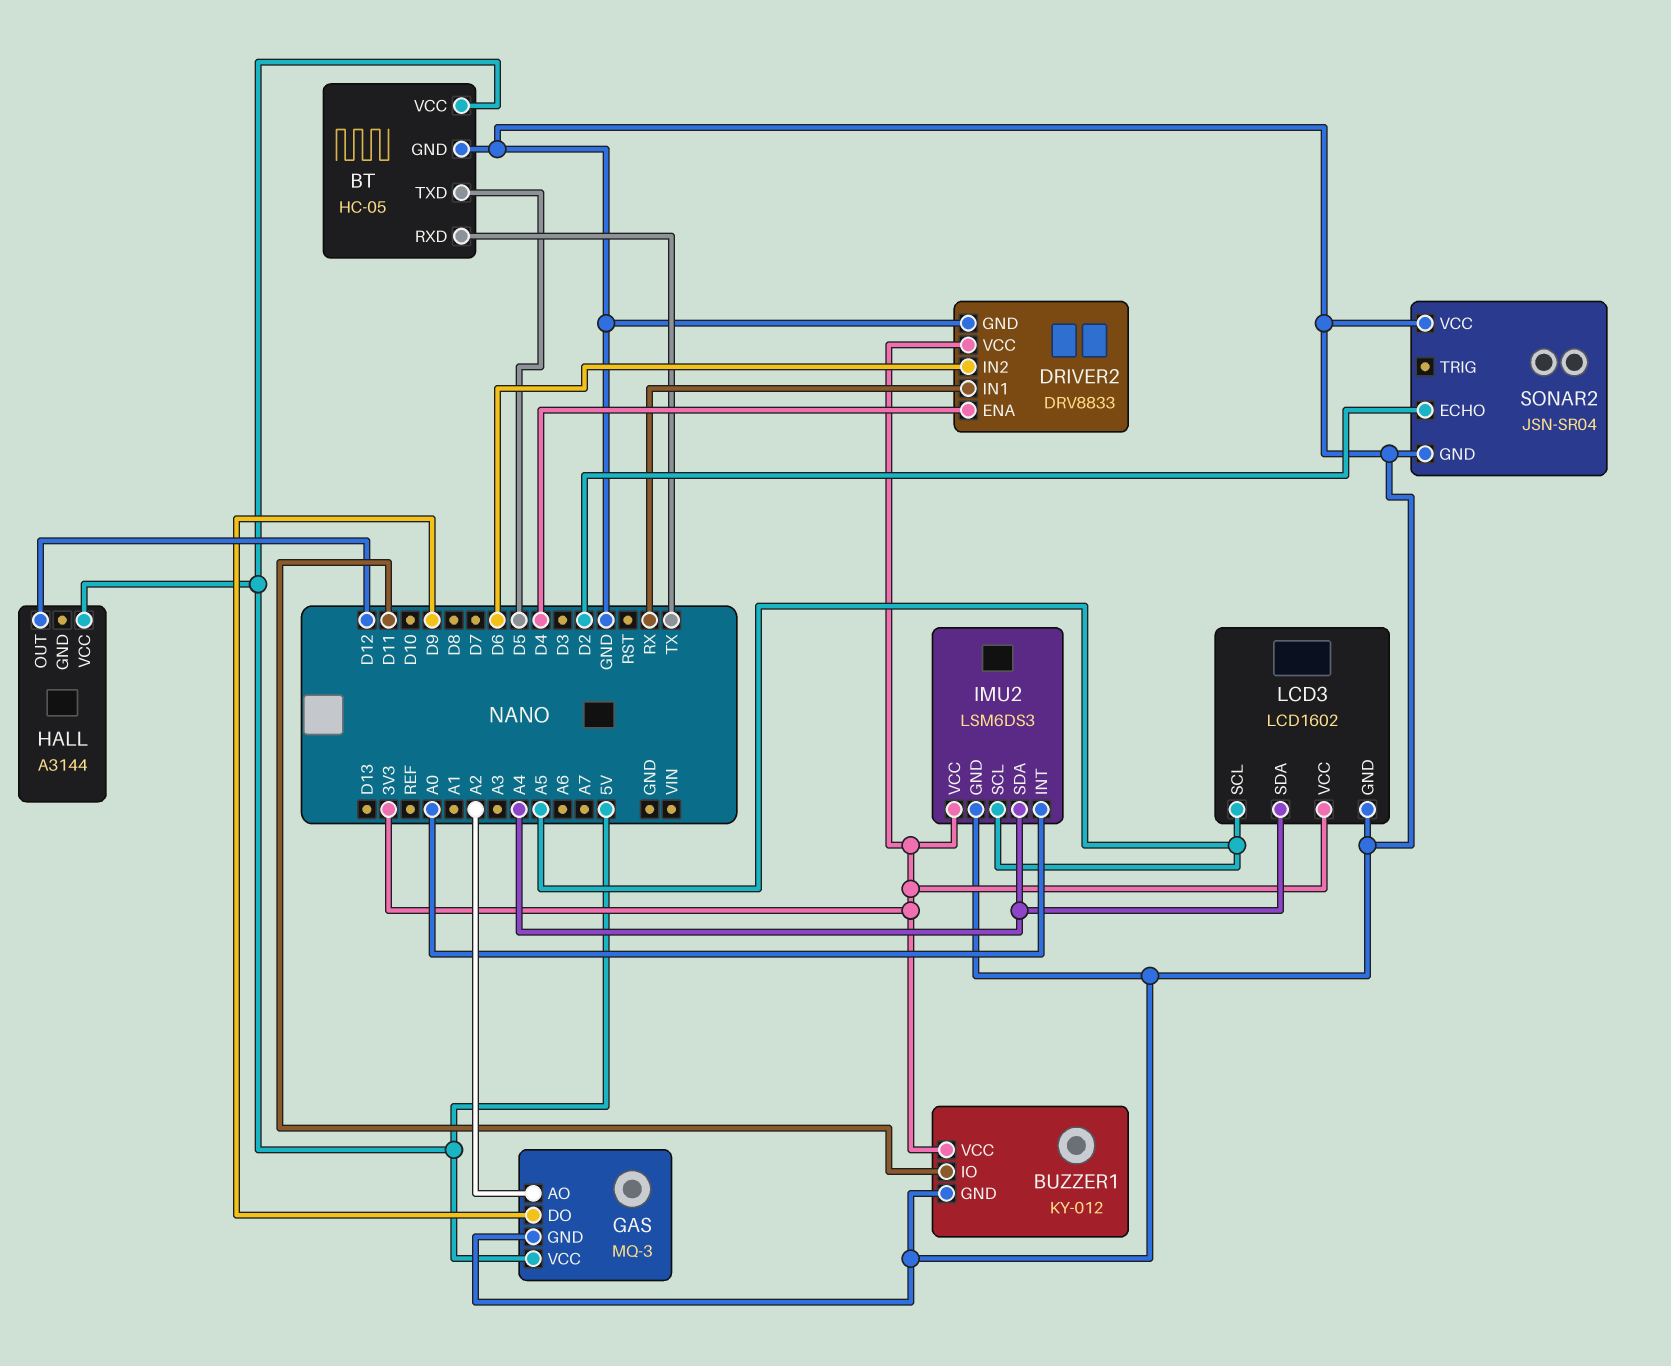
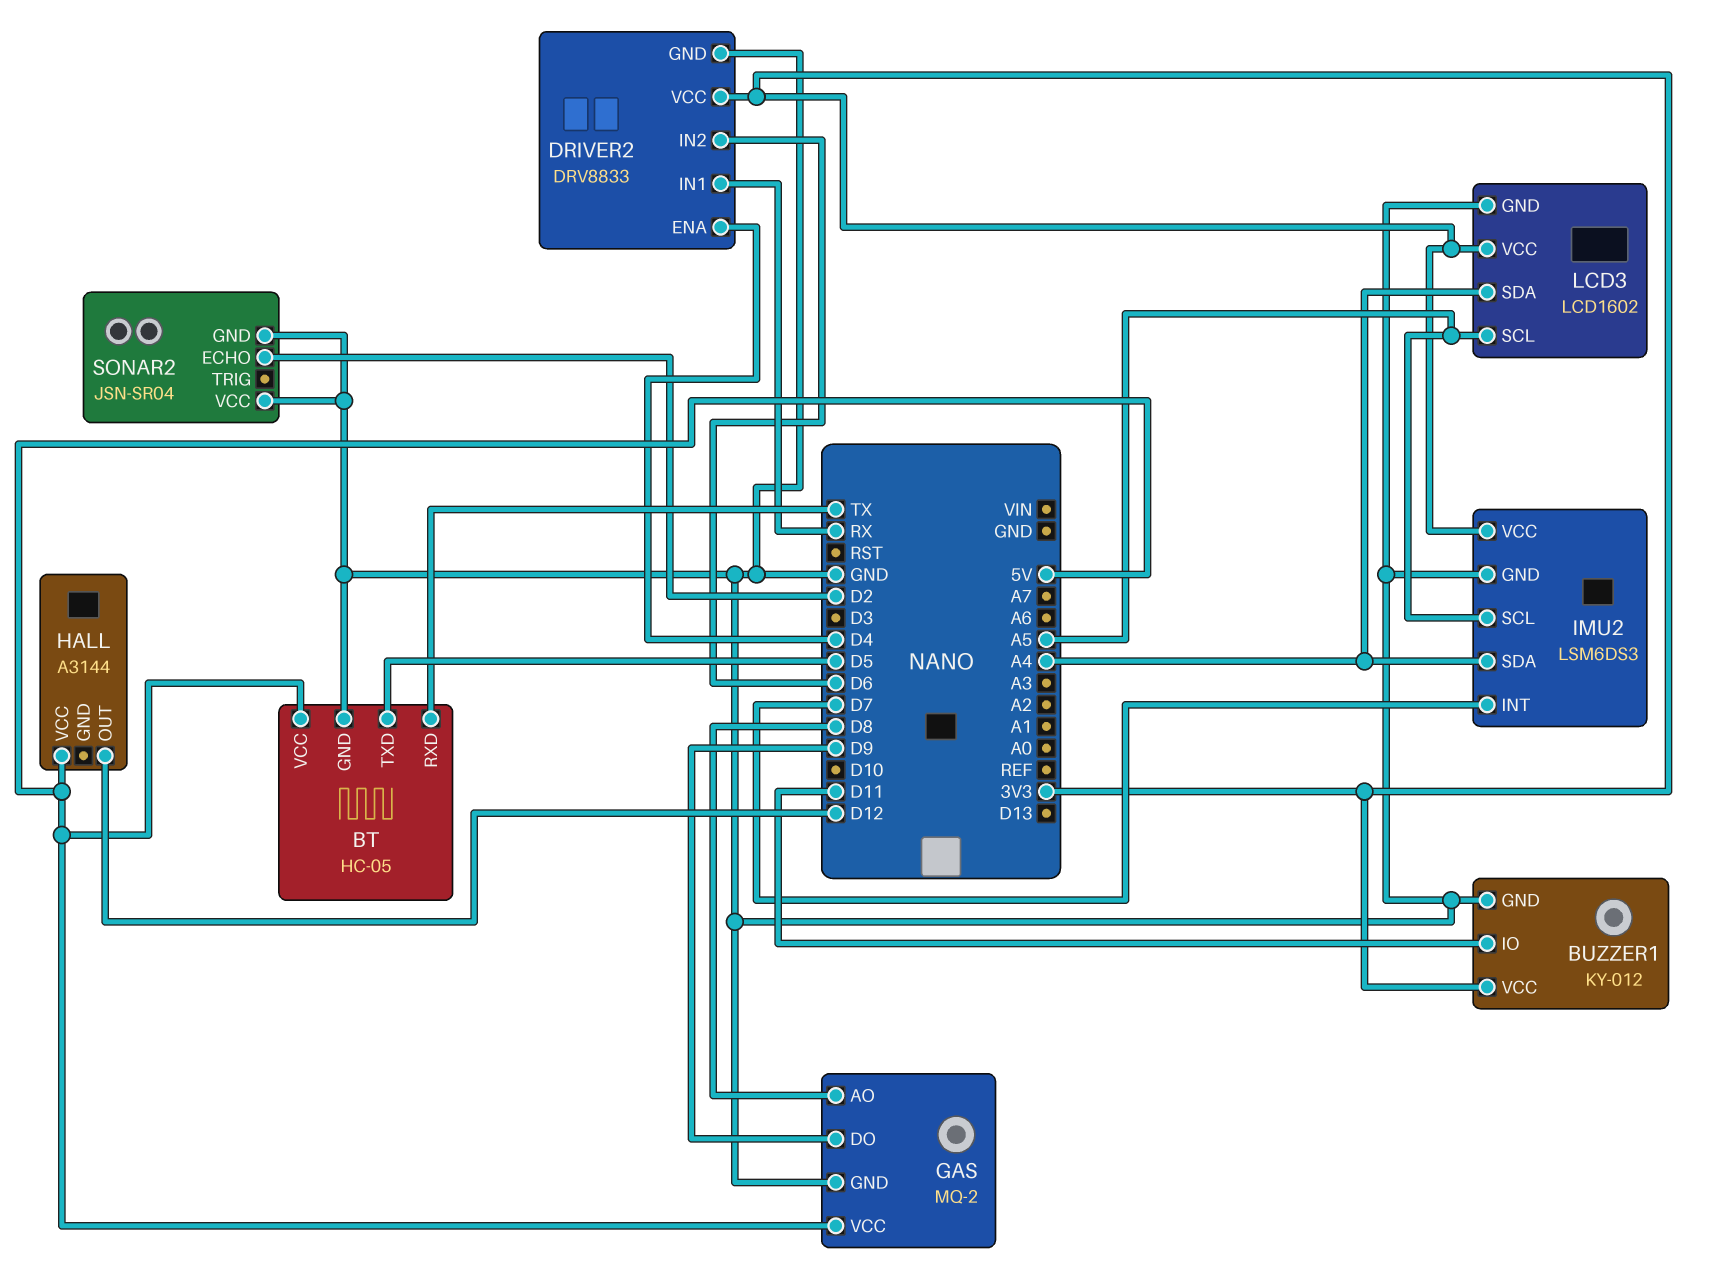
GAS: MQ-3 -> MQ-2
GAS pin AO: A2 -> D8
IMU2 pin INT: A0 -> D7

